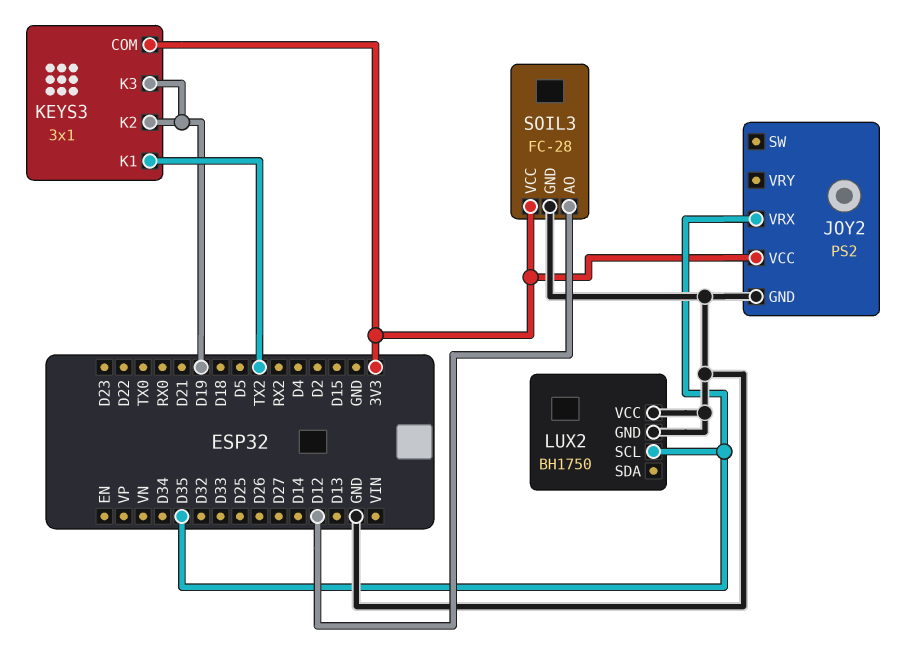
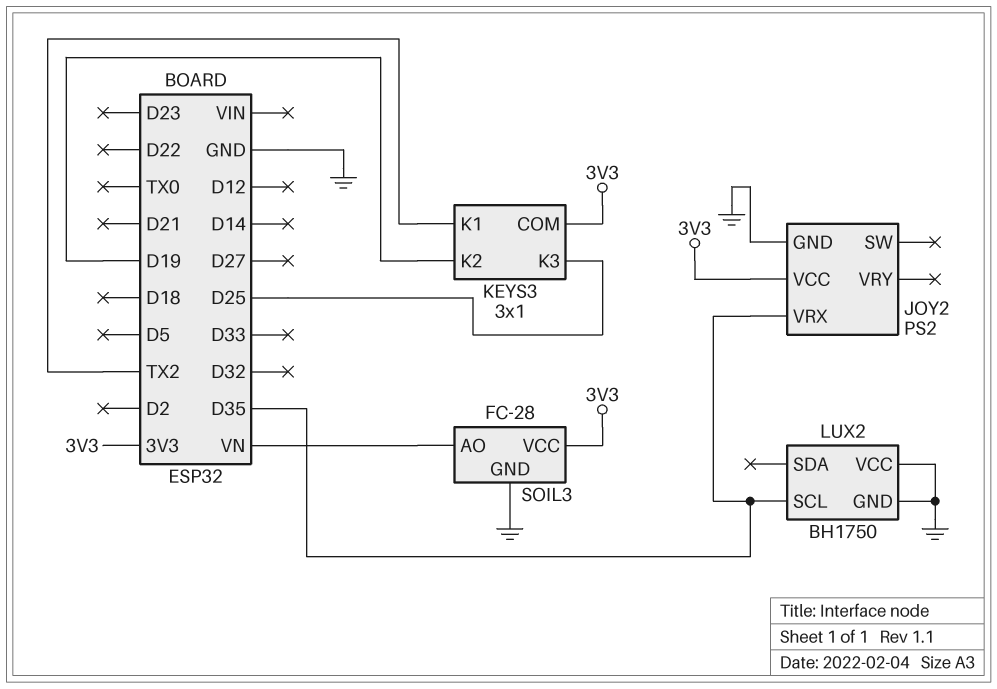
KEYS3 pin K3: D19 -> D25
SOIL3 pin AO: D12 -> VN

